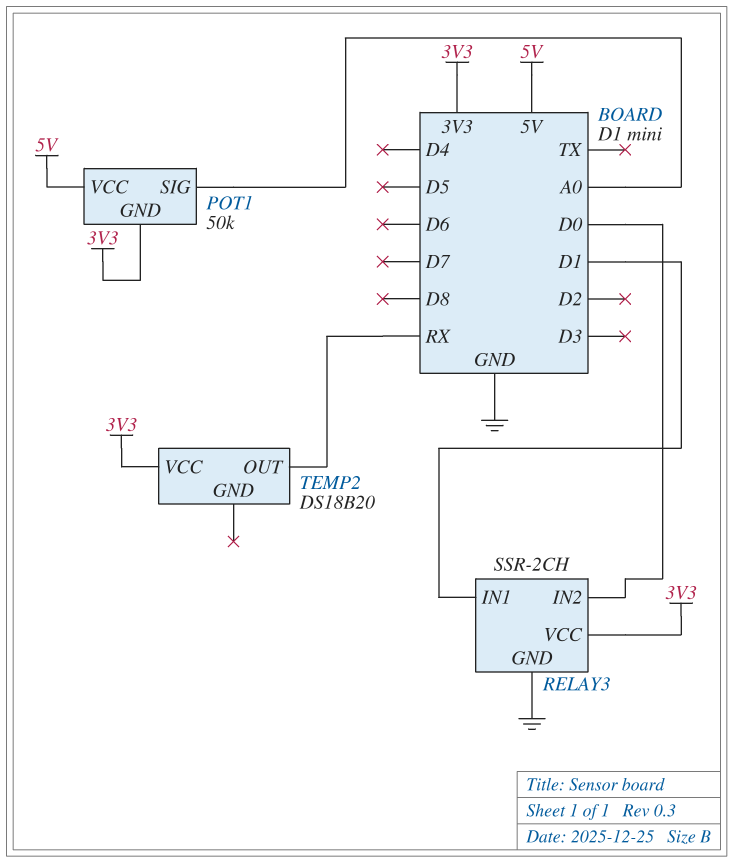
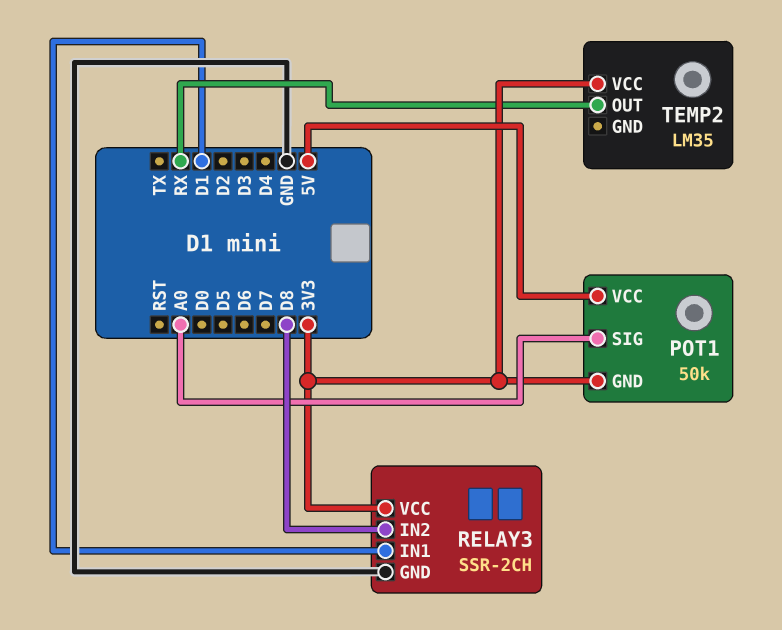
RELAY3 pin IN2: D0 -> D8
TEMP2: DS18B20 -> LM35

